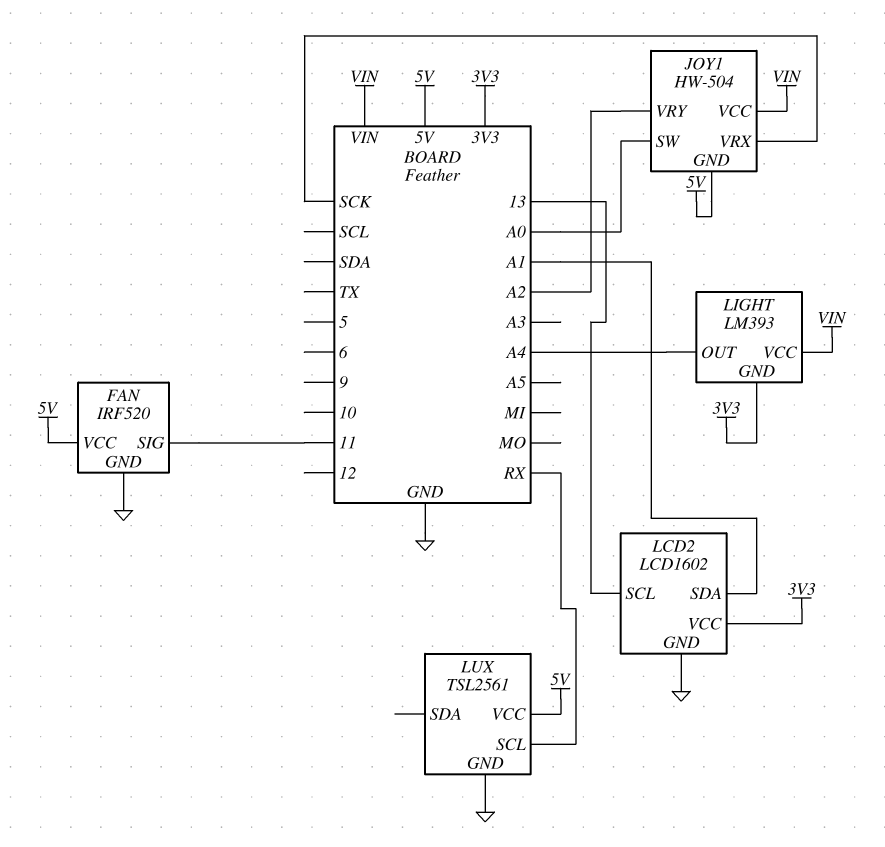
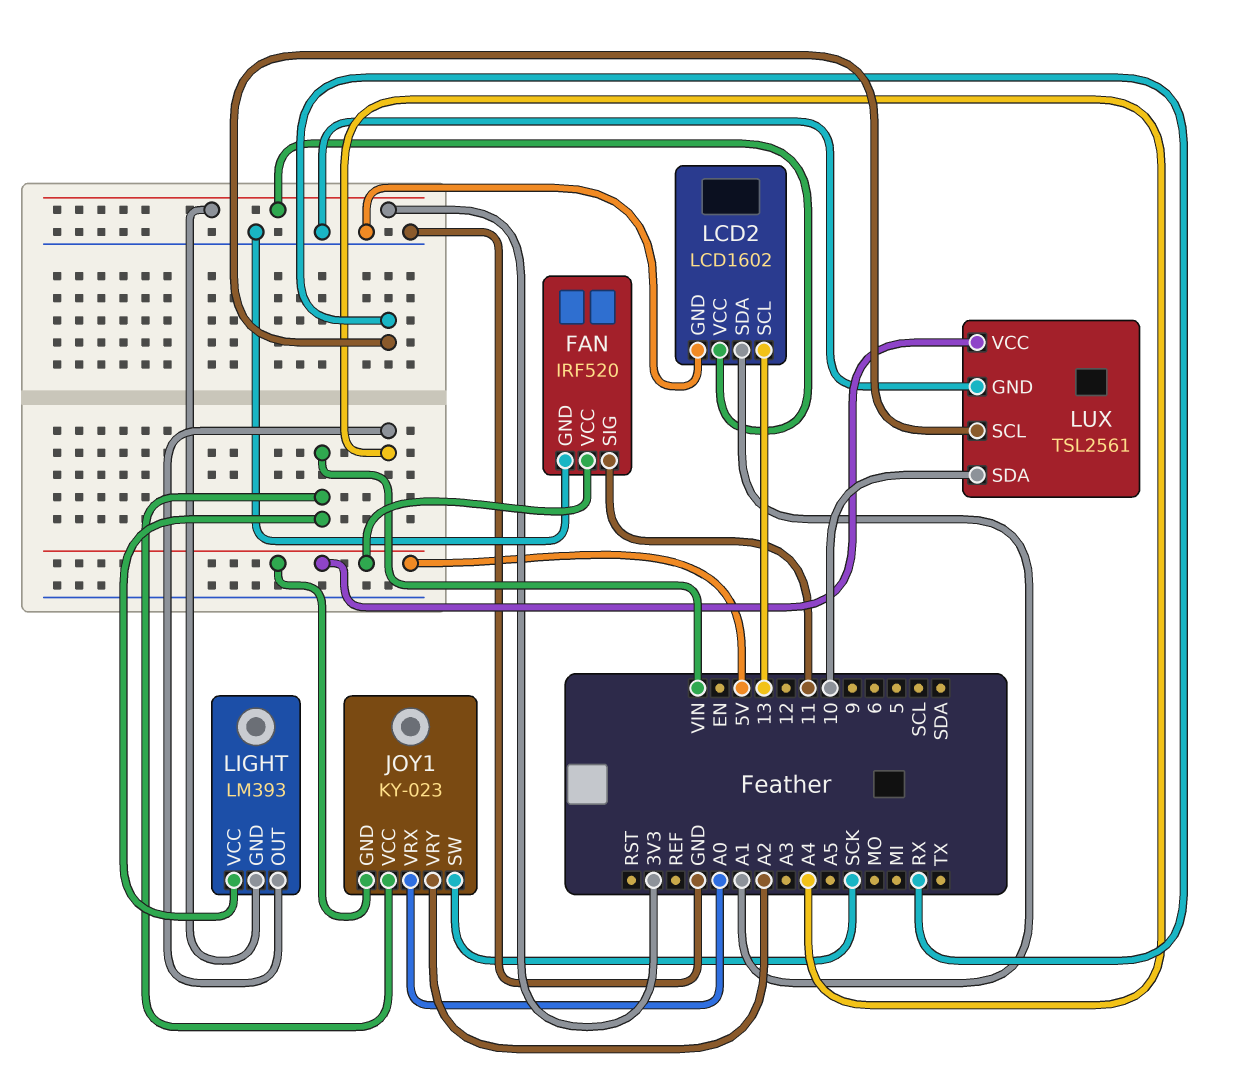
JOY1: HW-504 -> KY-023
JOY1 pin SW: A0 -> SCK
JOY1 pin VRX: SCK -> A0
LUX pin SDA: none -> 10

